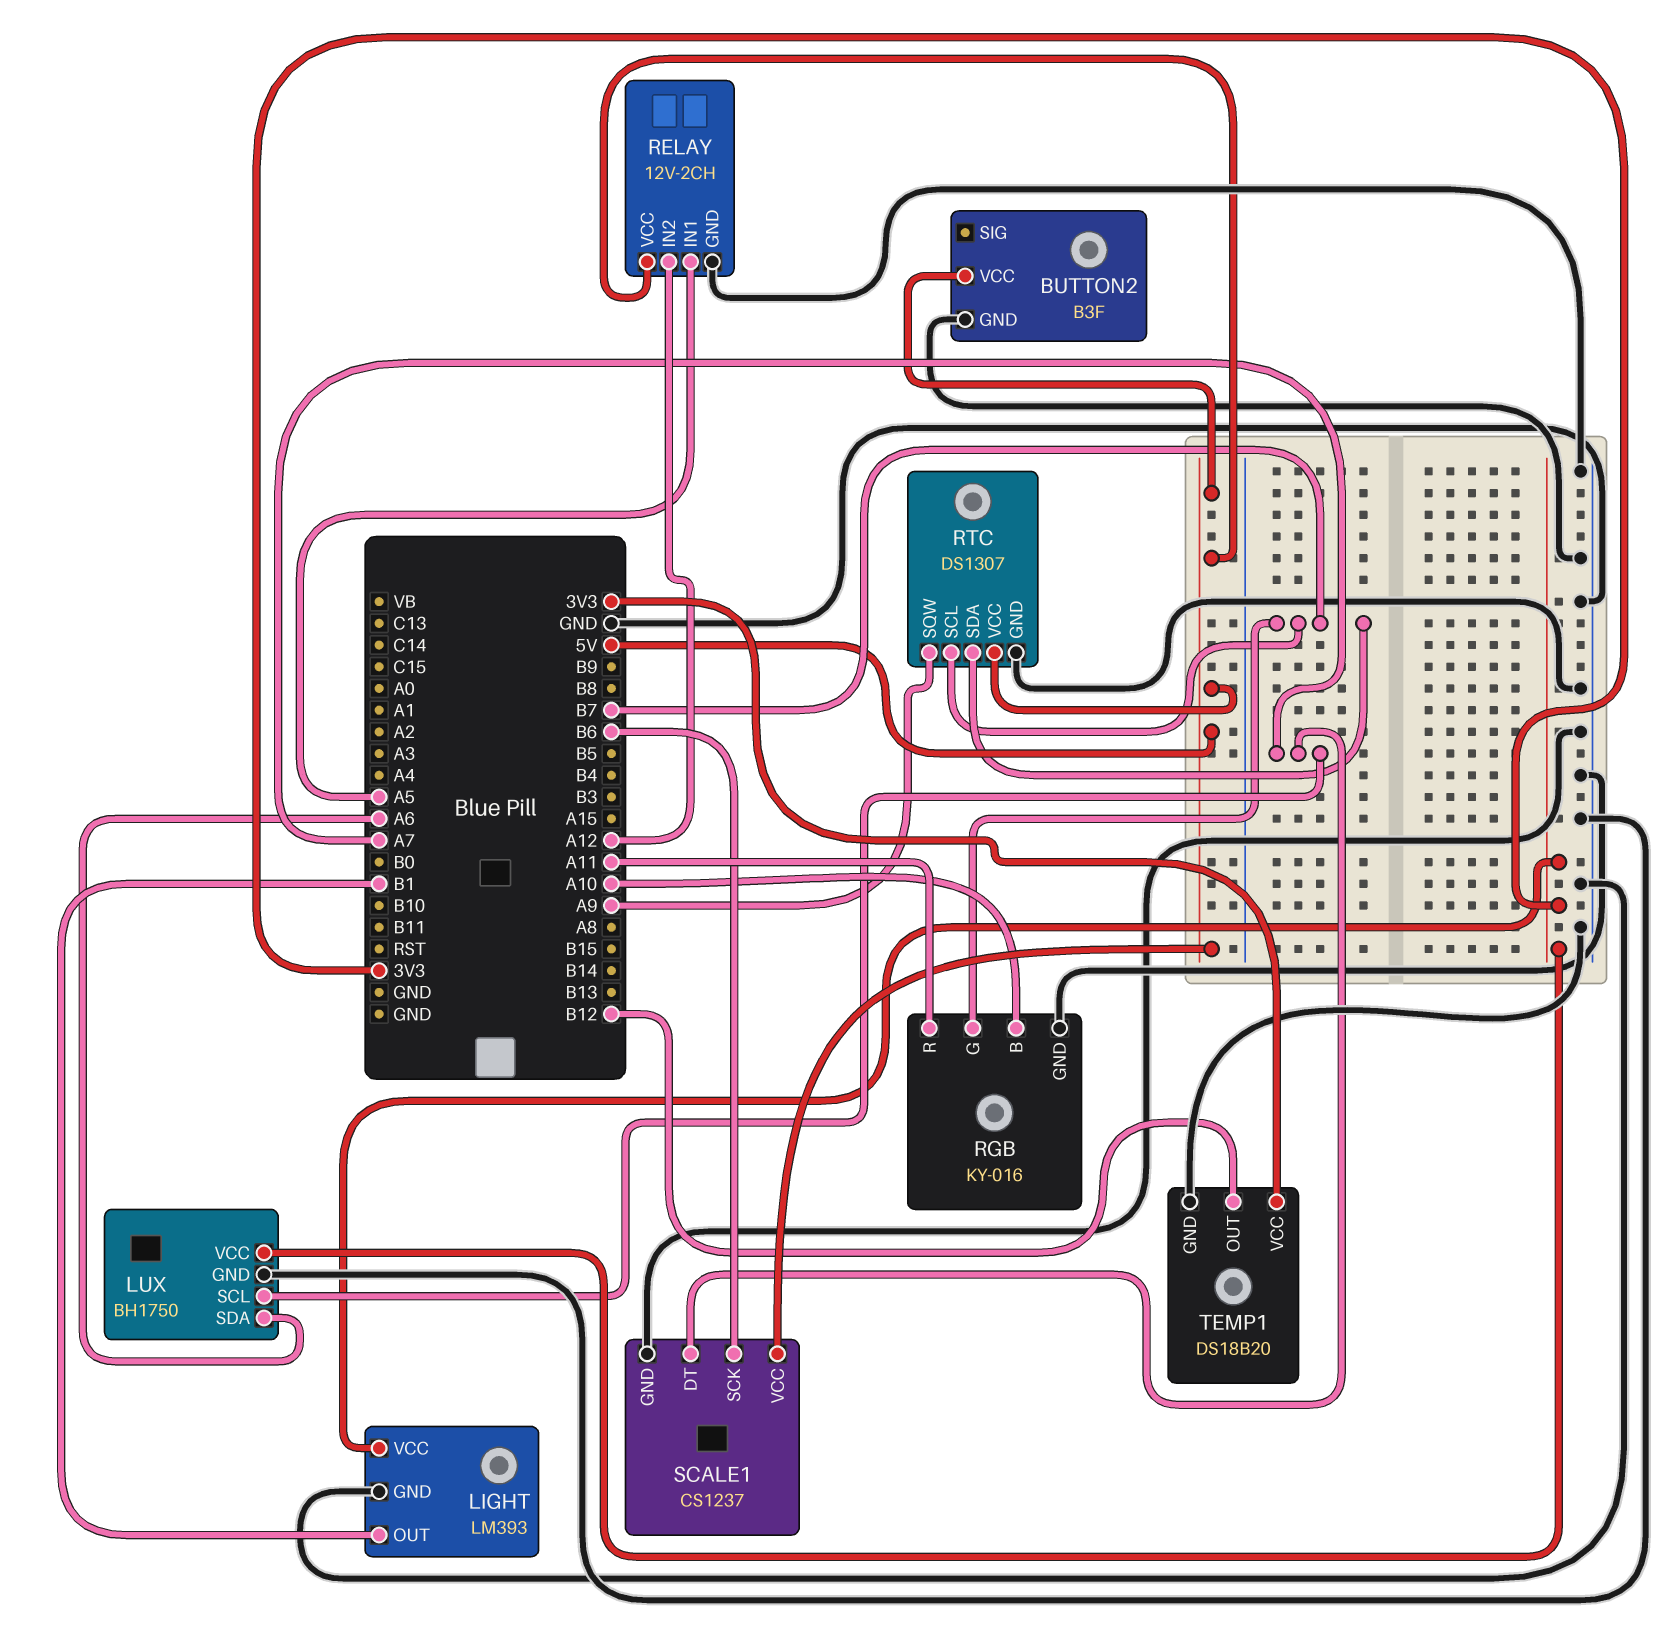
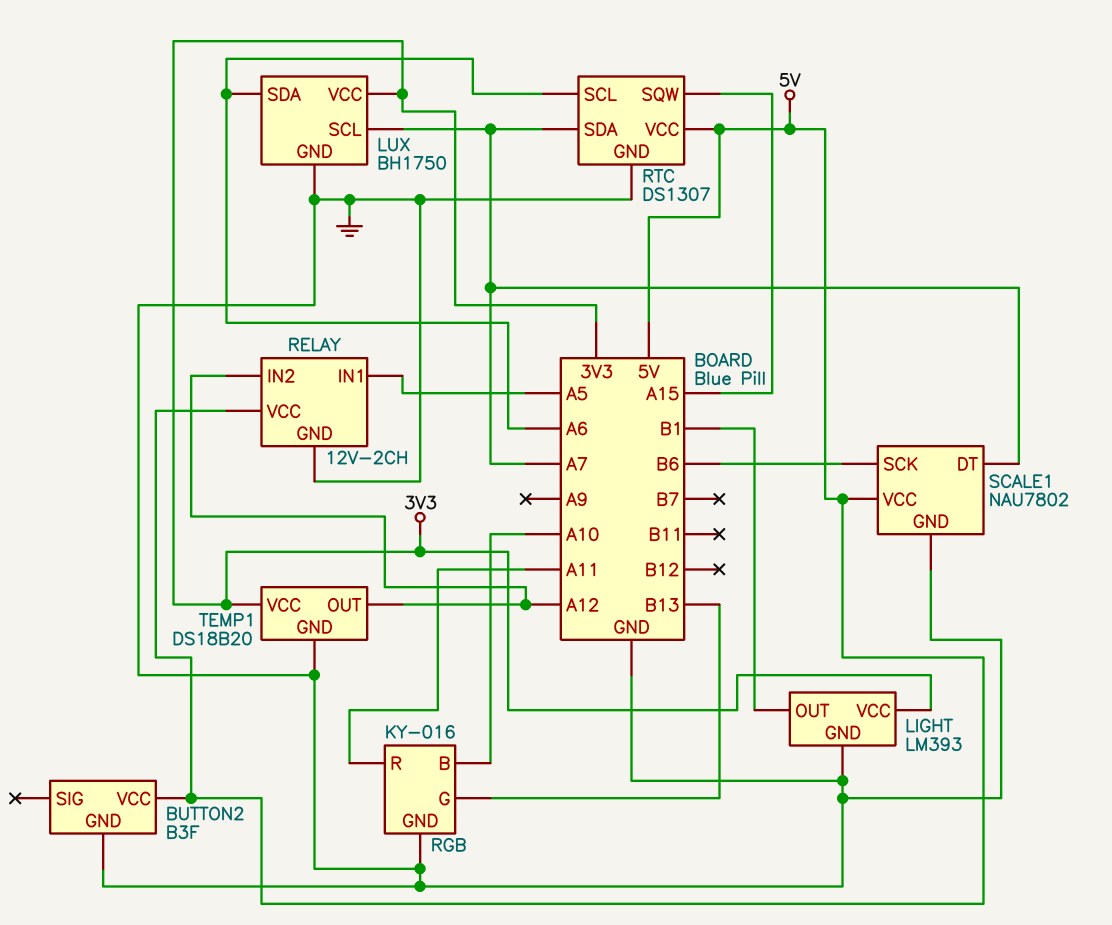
RGB pin G: B7 -> B13
RTC pin SCL: B7 -> A6
RTC pin SDA: B7 -> A7
RTC pin SQW: A9 -> A15
SCALE1: CS1237 -> NAU7802
TEMP1 pin OUT: B12 -> A12

